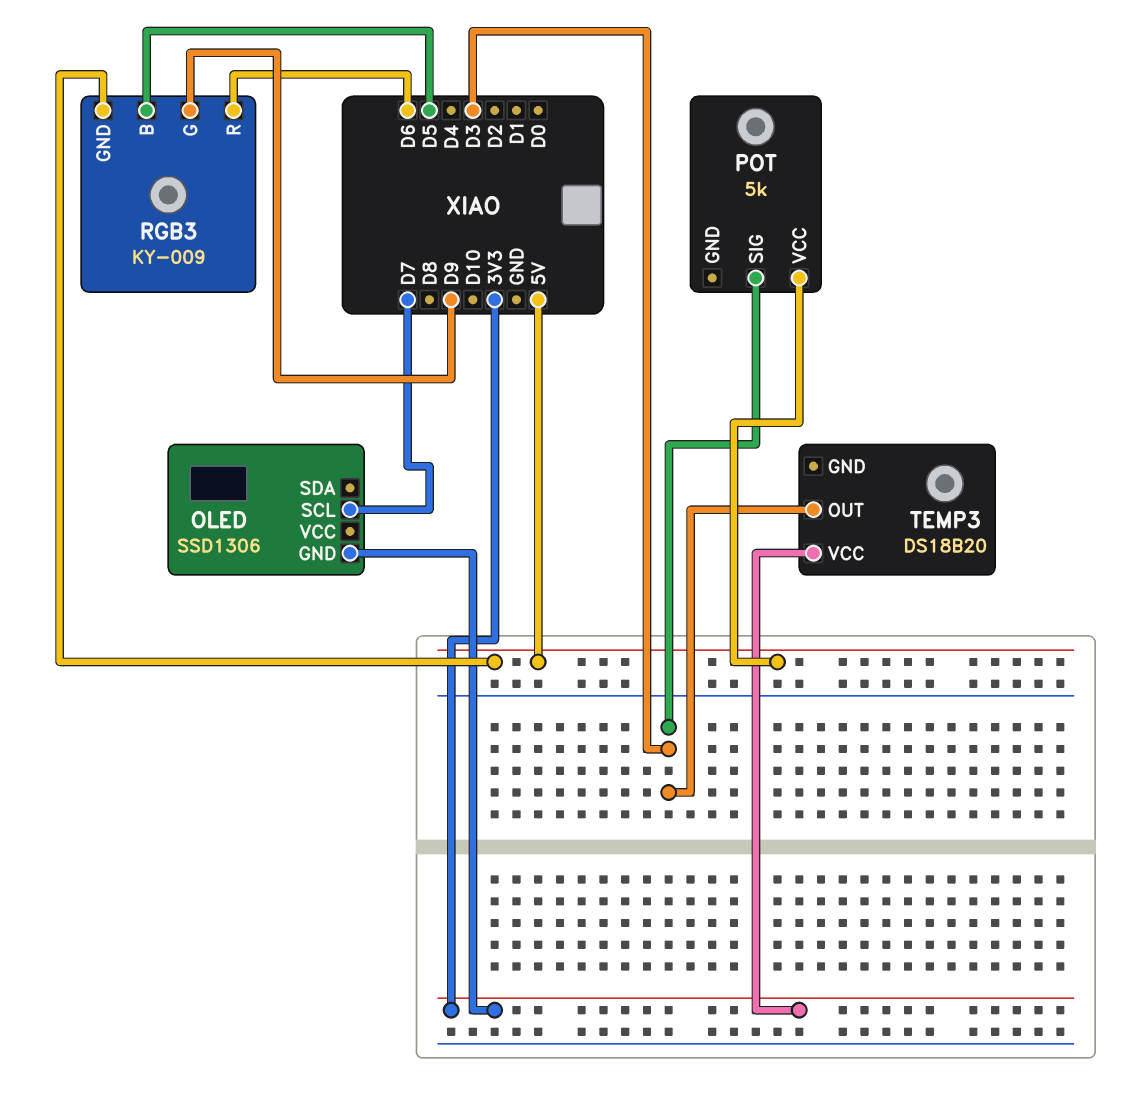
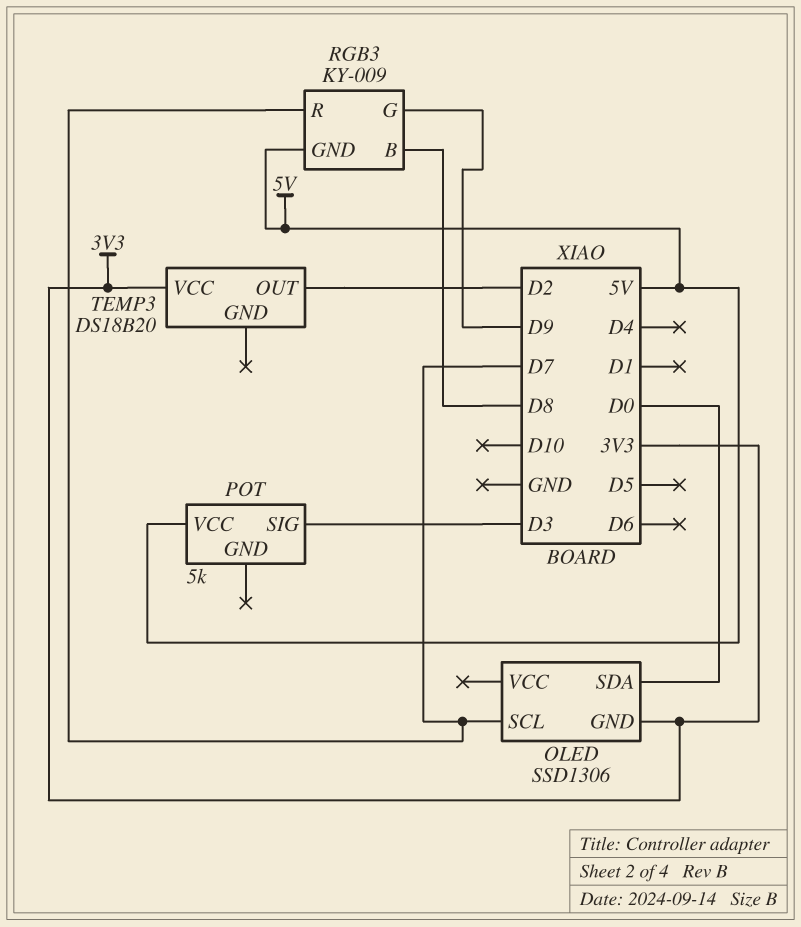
OLED pin SDA: none -> D0
RGB3 pin B: D5 -> D8
RGB3 pin R: D6 -> D7
TEMP3 pin OUT: D3 -> D2

